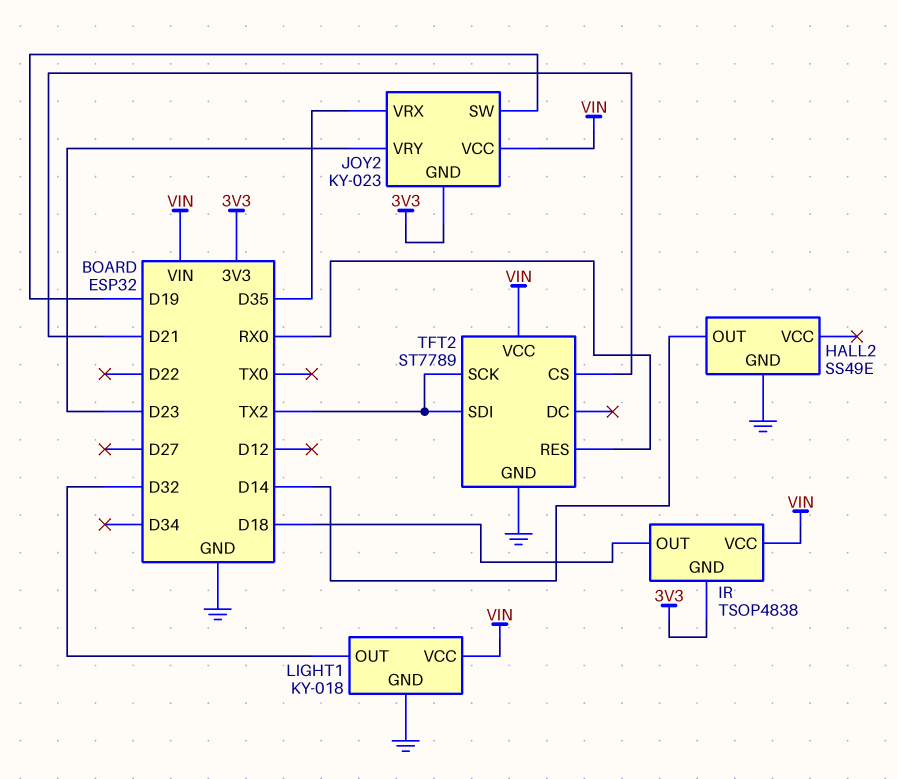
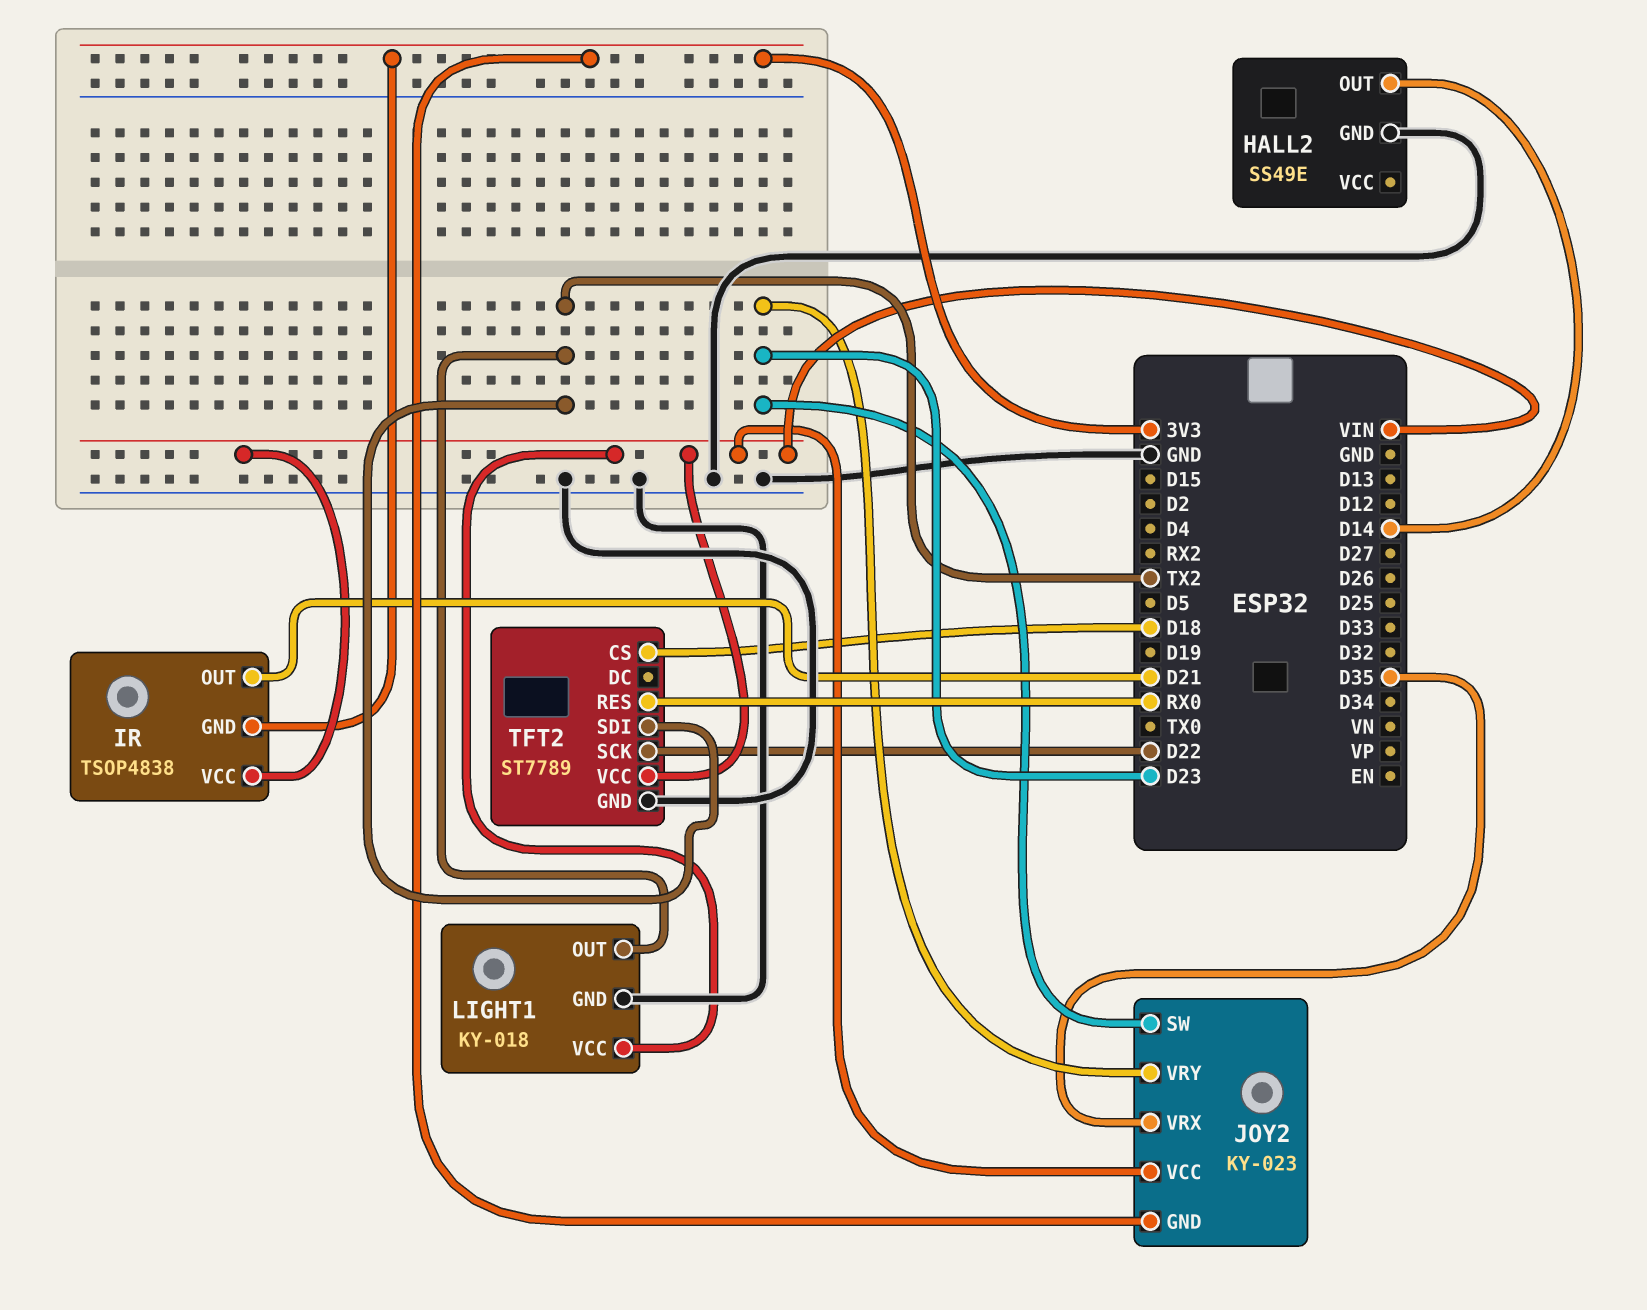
IR pin OUT: D18 -> D21
JOY2 pin SW: D19 -> D23
LIGHT1 pin OUT: D32 -> TX2
TFT2 pin CS: D21 -> D18
TFT2 pin SCK: TX2 -> D22

